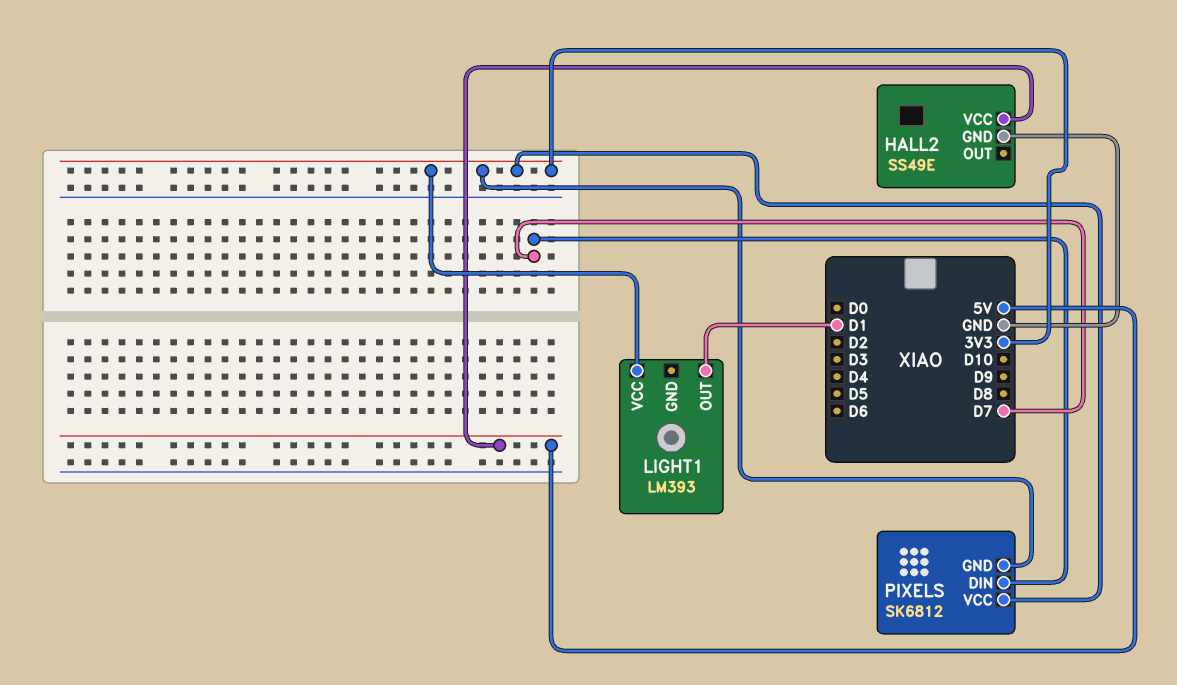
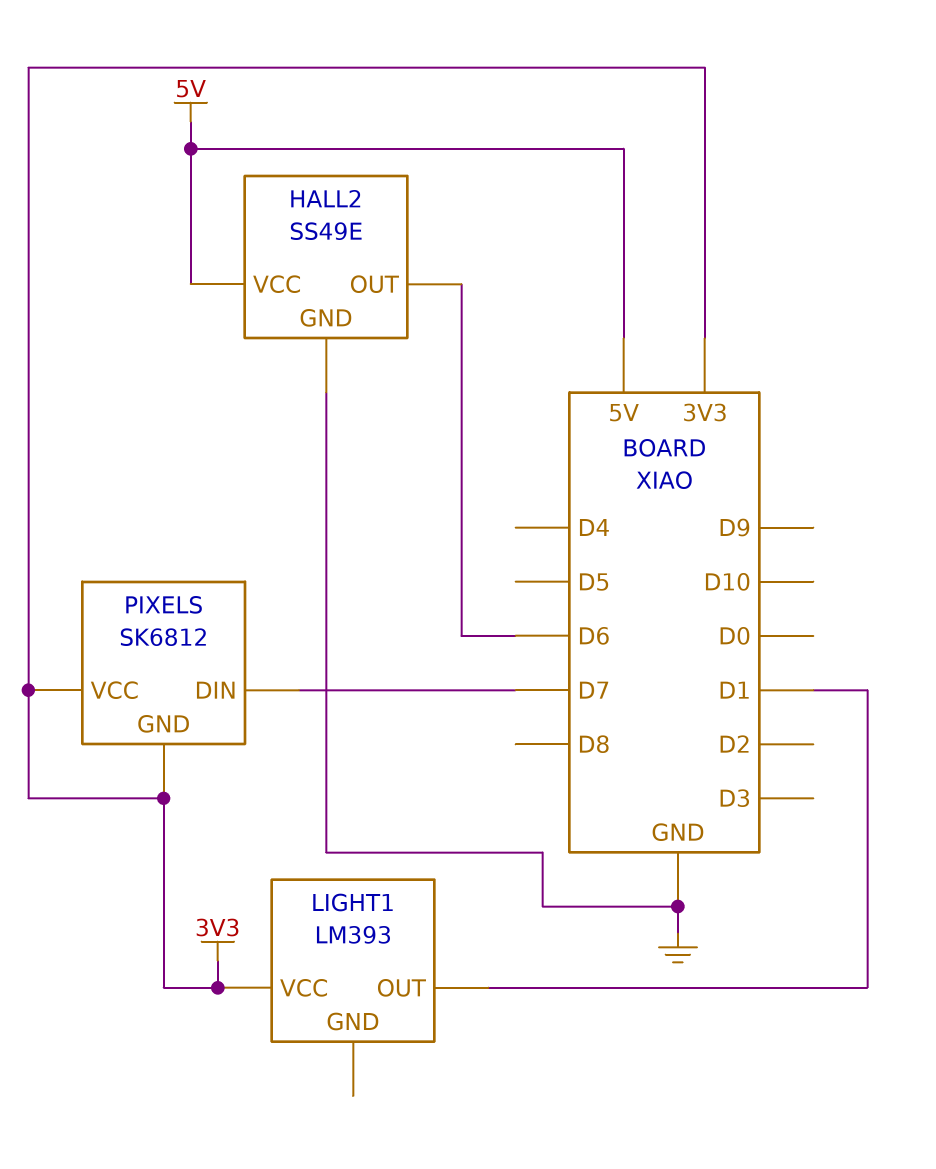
HALL2 pin OUT: none -> D6

